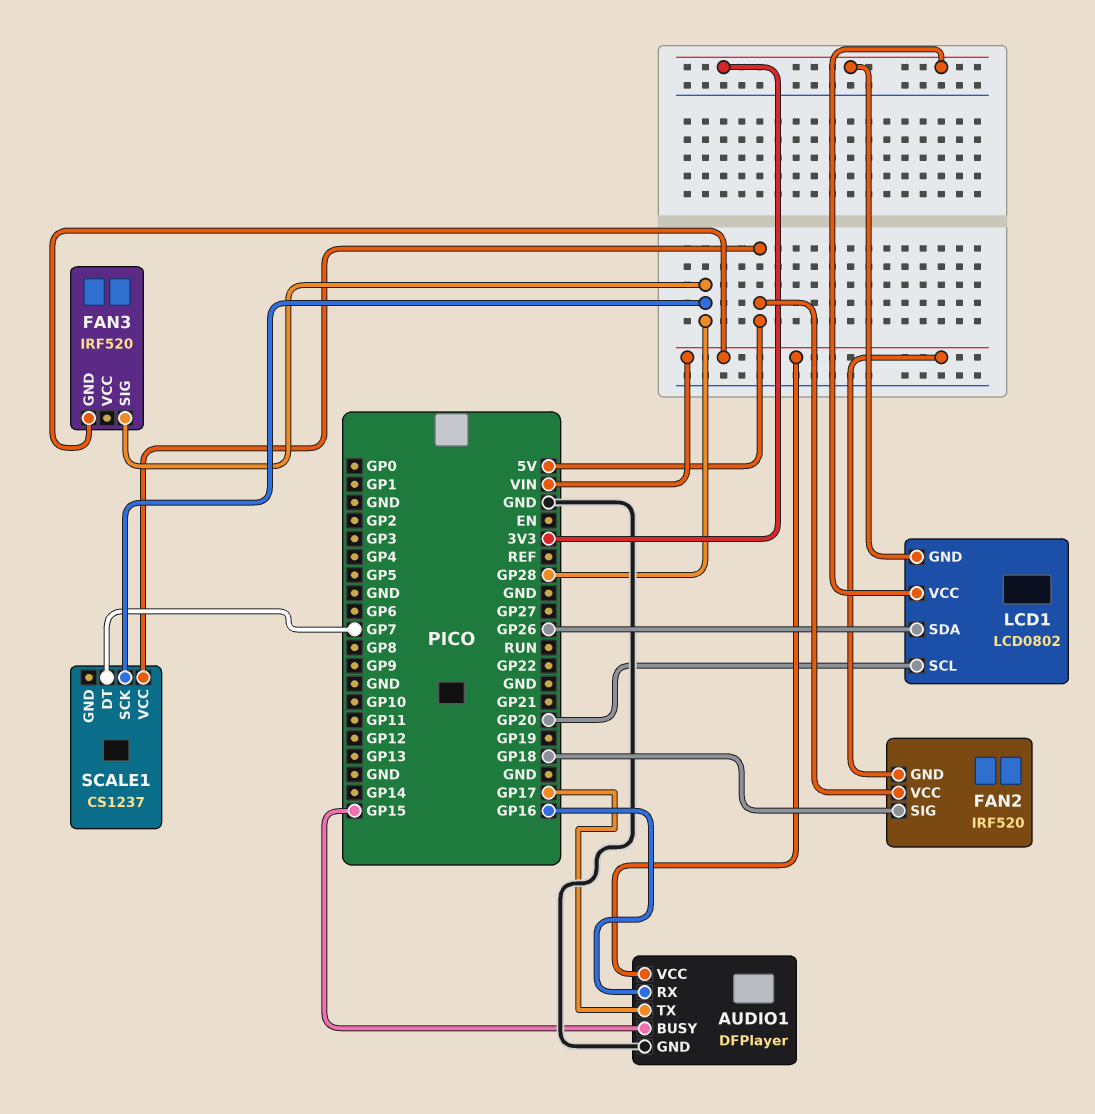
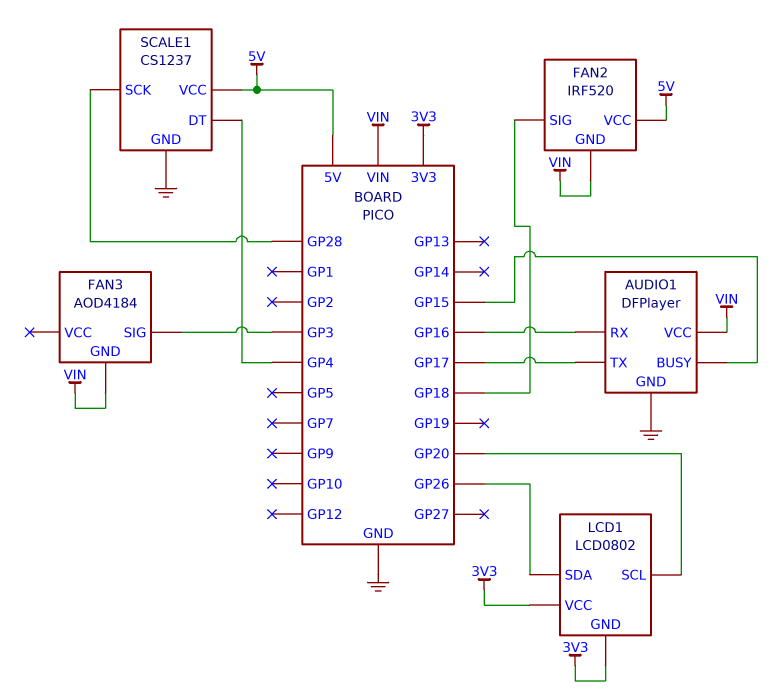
FAN3: IRF520 -> AOD4184
FAN3 pin SIG: GP28 -> GP3
SCALE1 pin DT: GP7 -> GP4
SCALE1 pin GND: none -> GND

